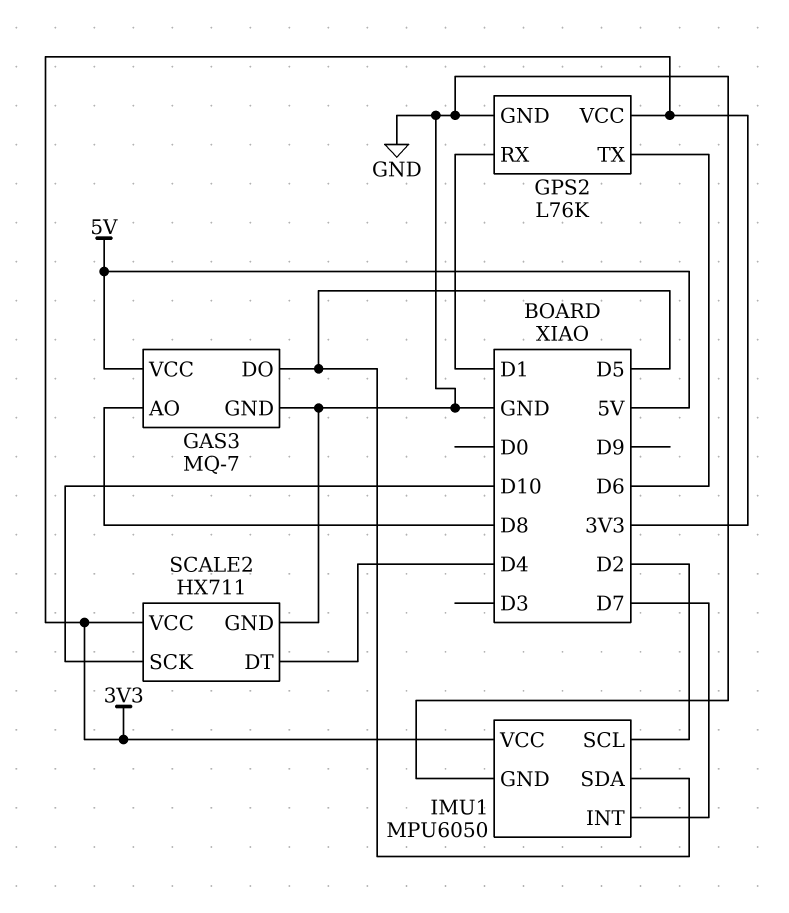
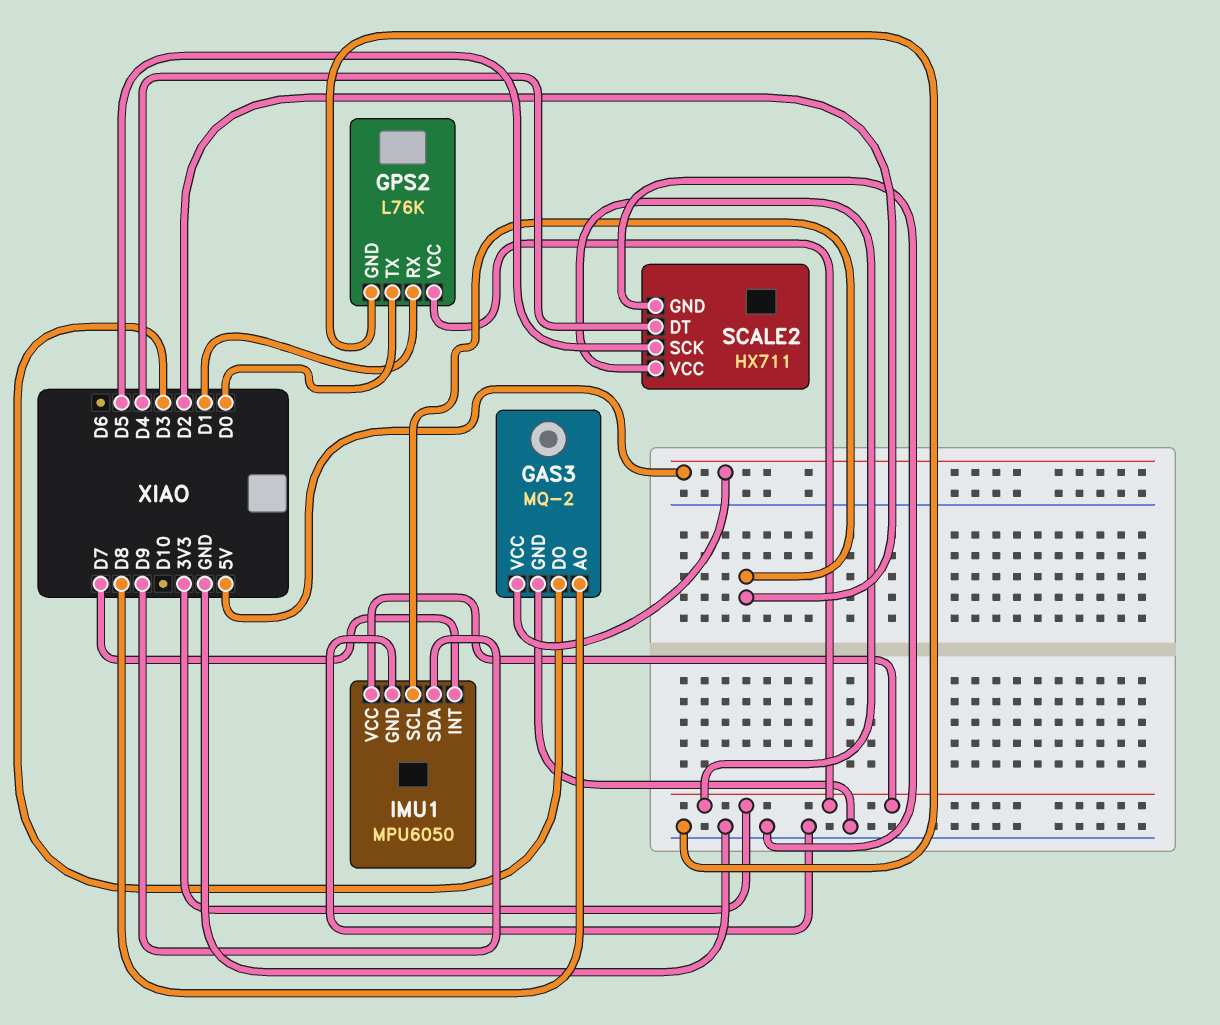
GAS3: MQ-7 -> MQ-2
GAS3 pin DO: D5 -> D3
GPS2 pin TX: D6 -> D0
IMU1 pin SDA: D5 -> D9
SCALE2 pin SCK: D10 -> D5

